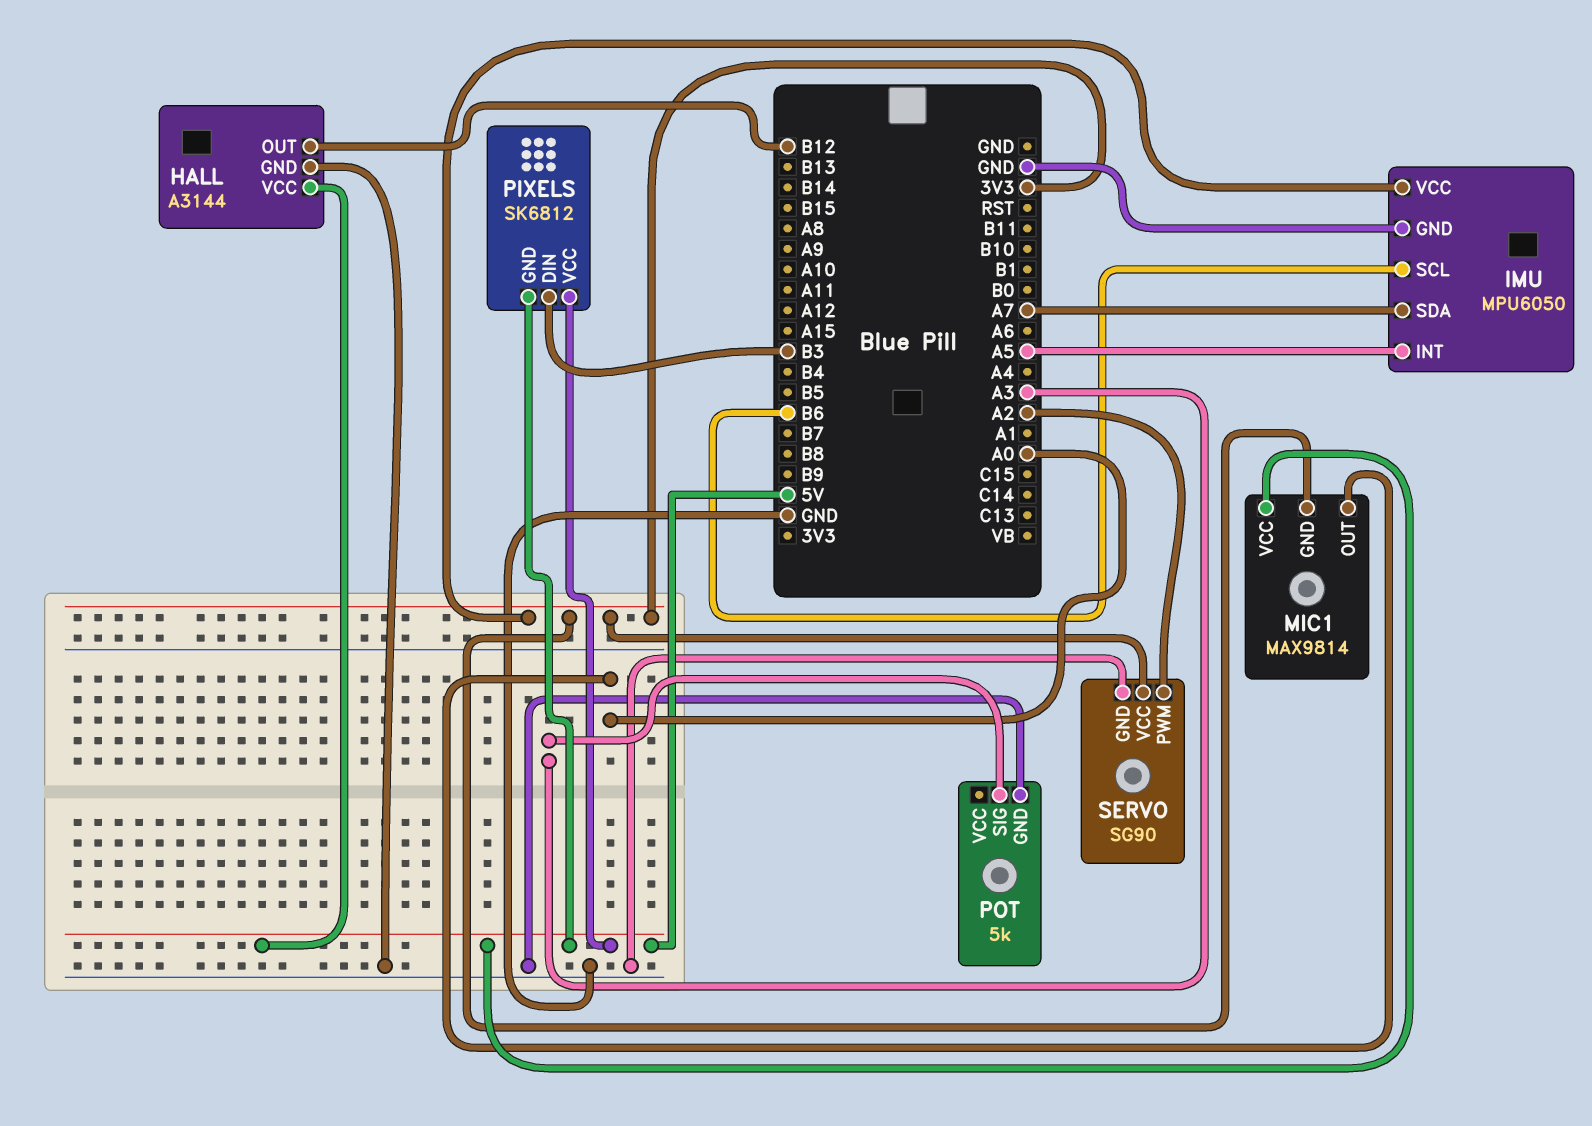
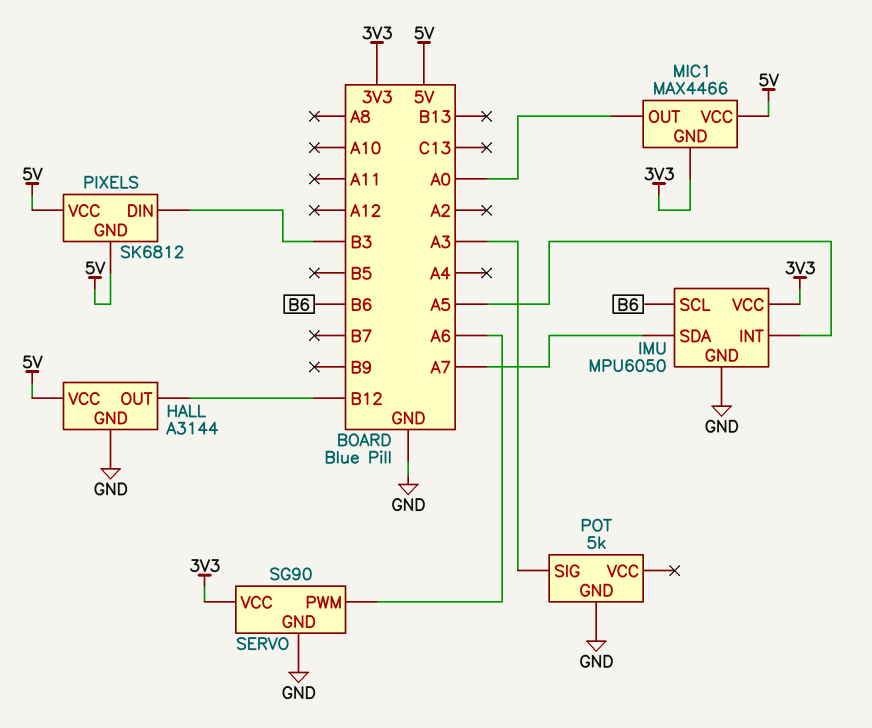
MIC1: MAX9814 -> MAX4466
SERVO pin PWM: A2 -> A6

